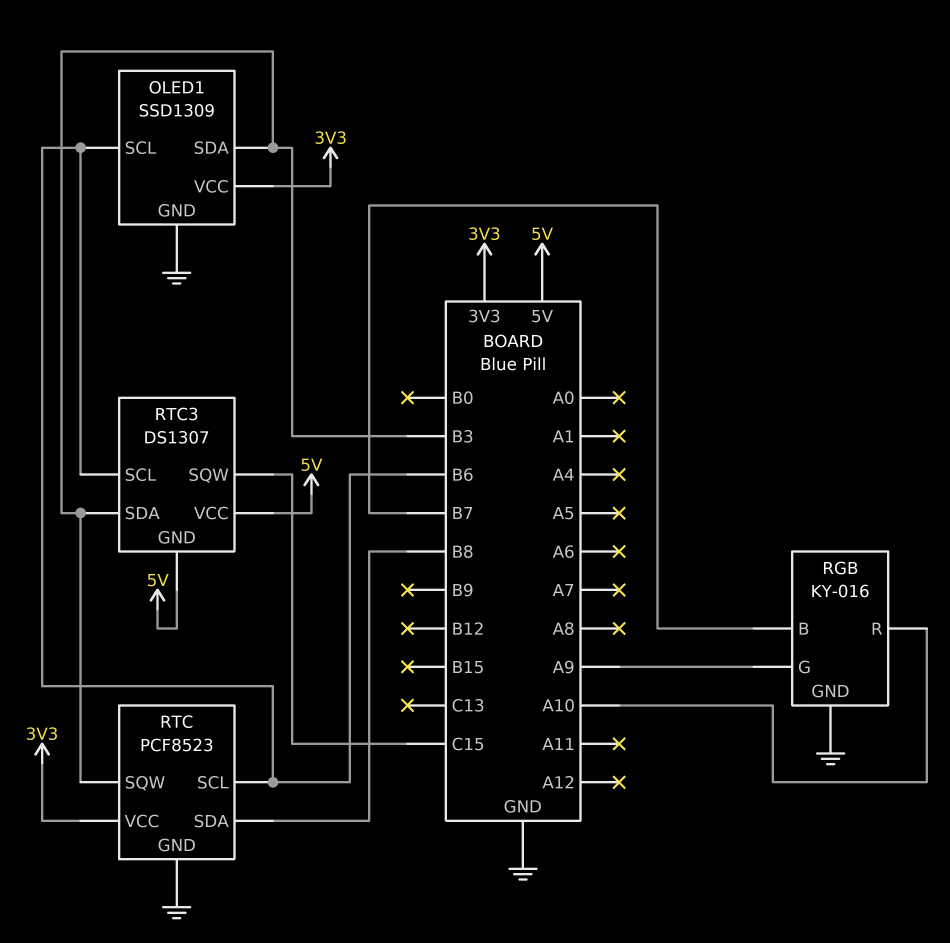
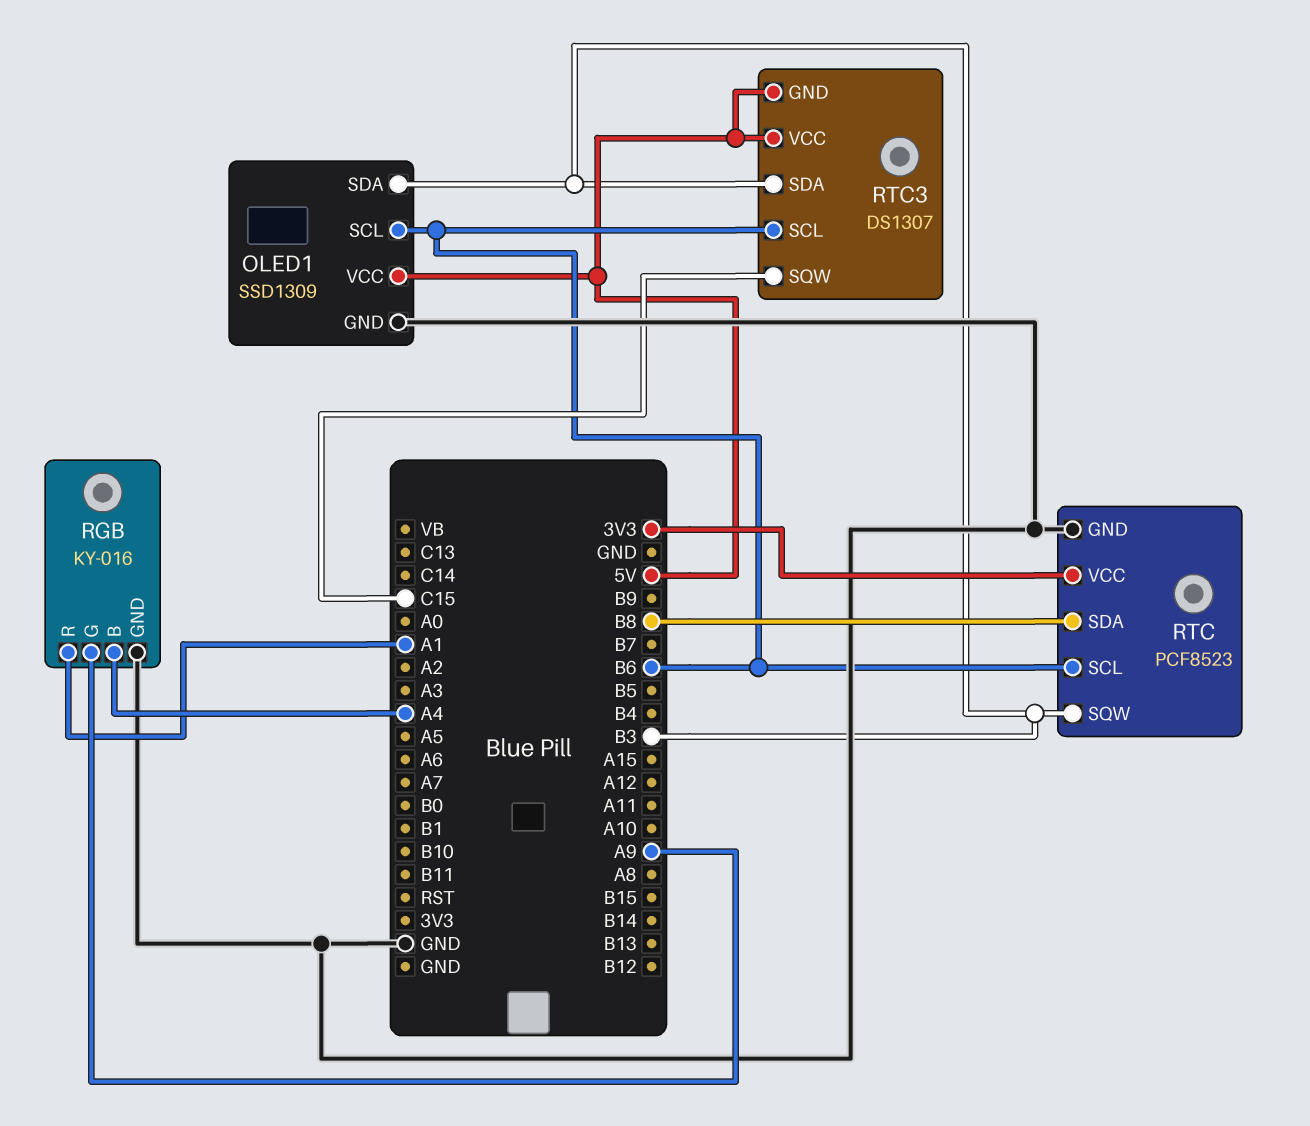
OLED1 pin VCC: 3V3 -> 5V
RGB pin B: B7 -> A4
RGB pin R: A10 -> A1

